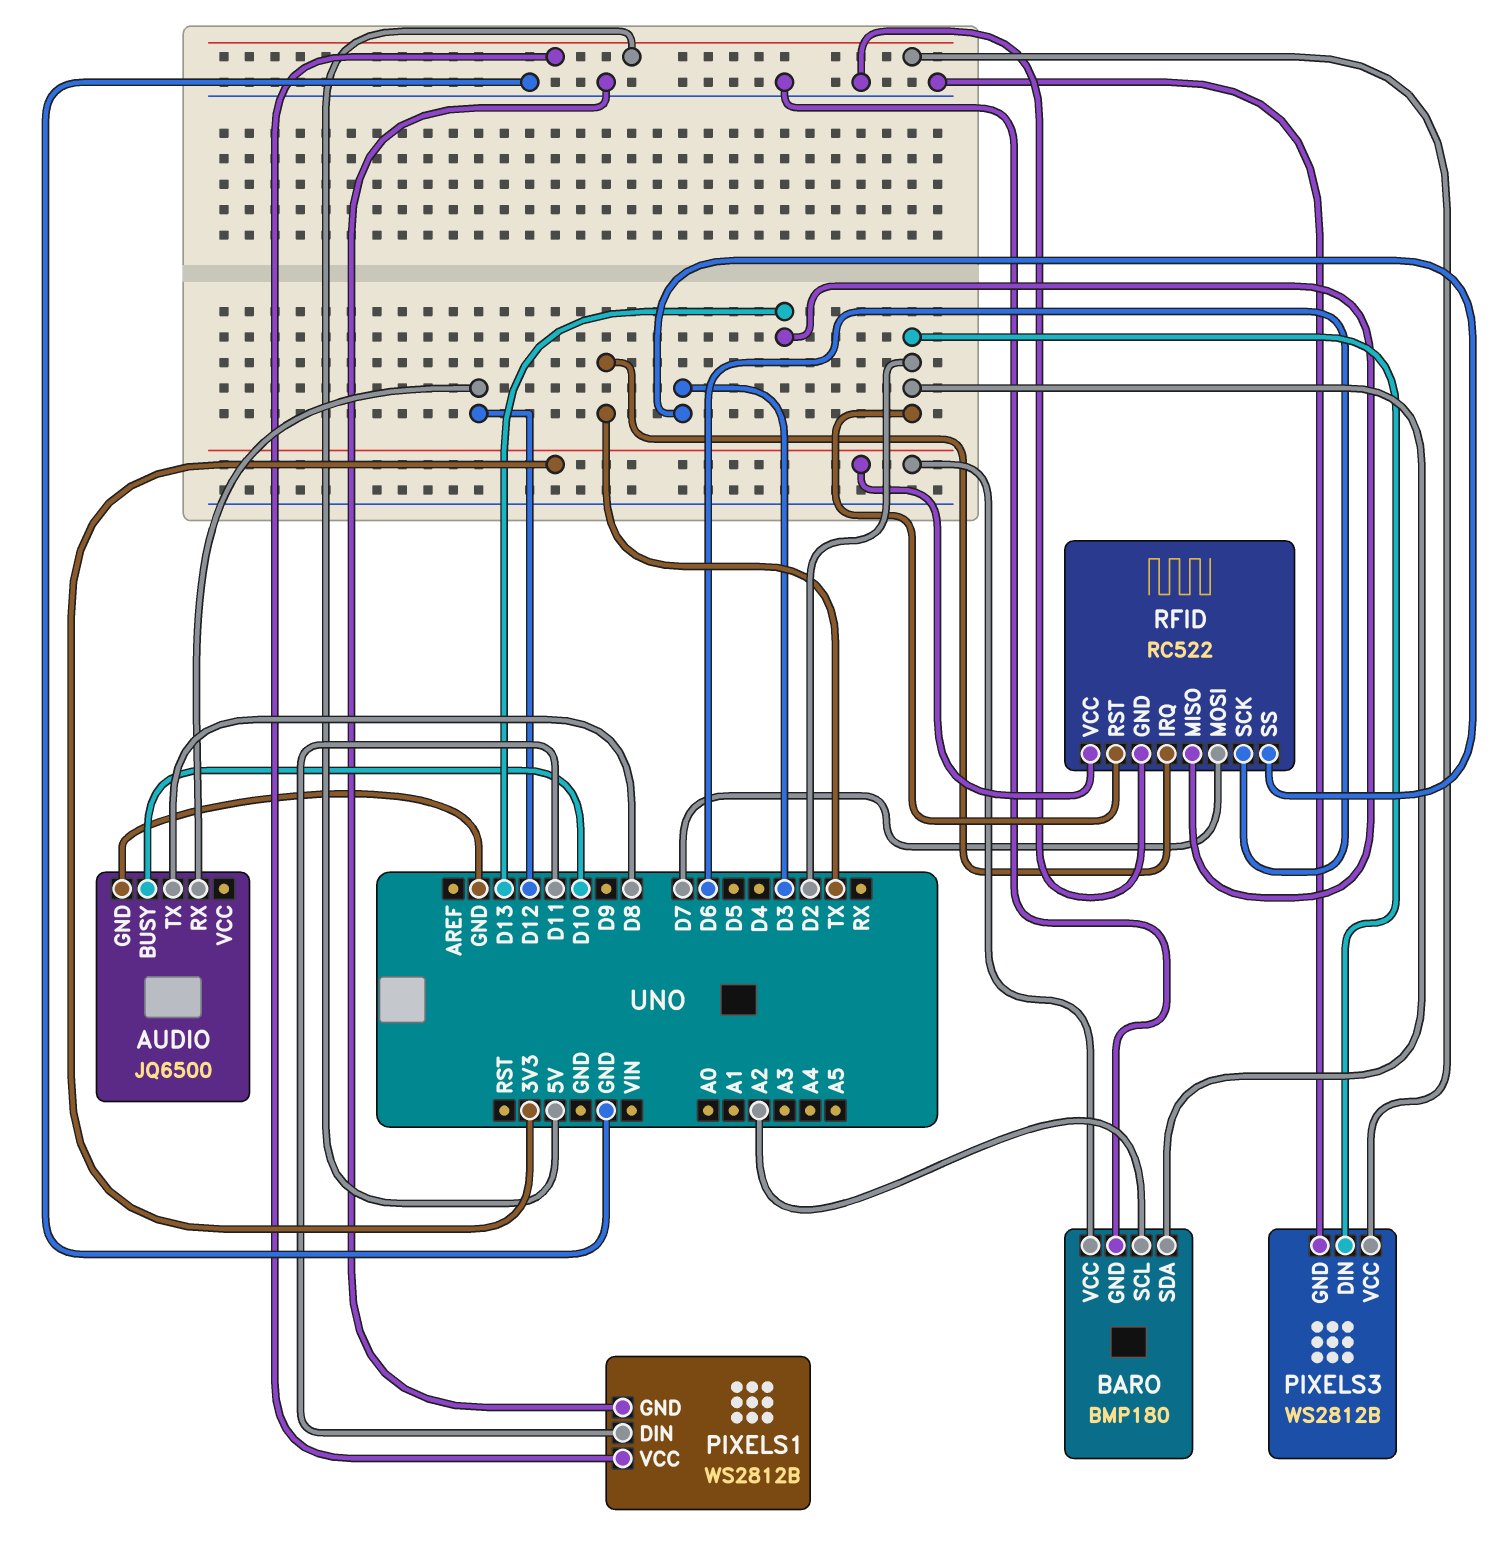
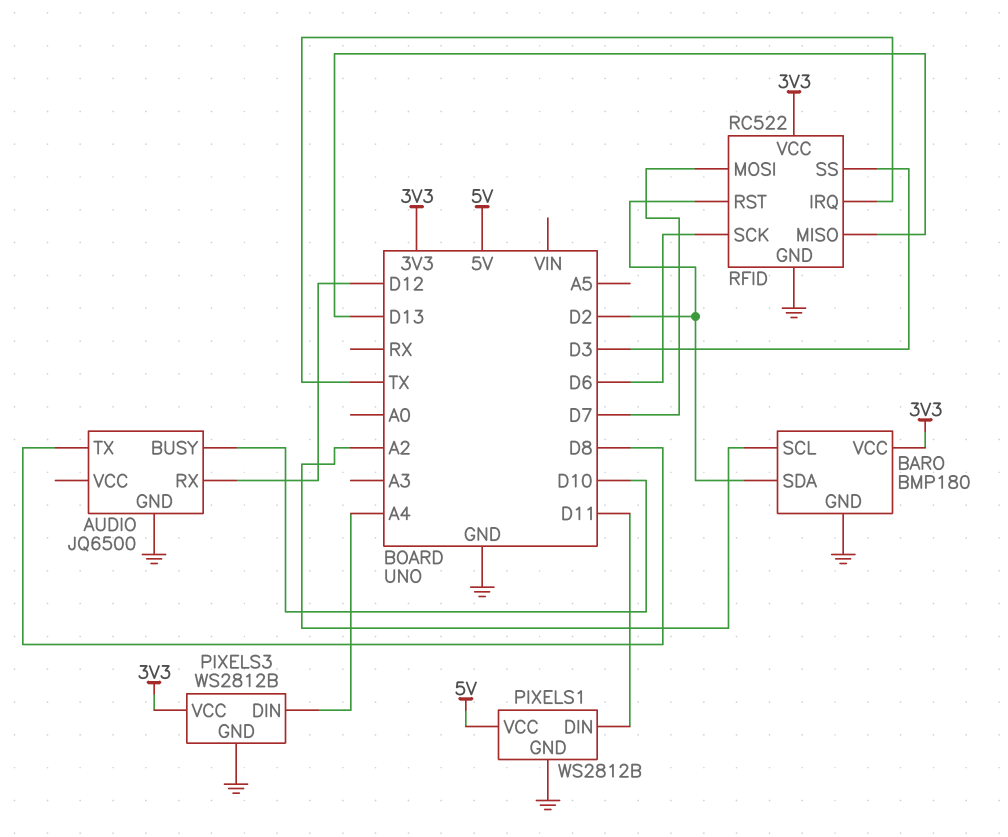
PIXELS3 pin DIN: D2 -> A4
PIXELS3 pin VCC: 5V -> 3V3

